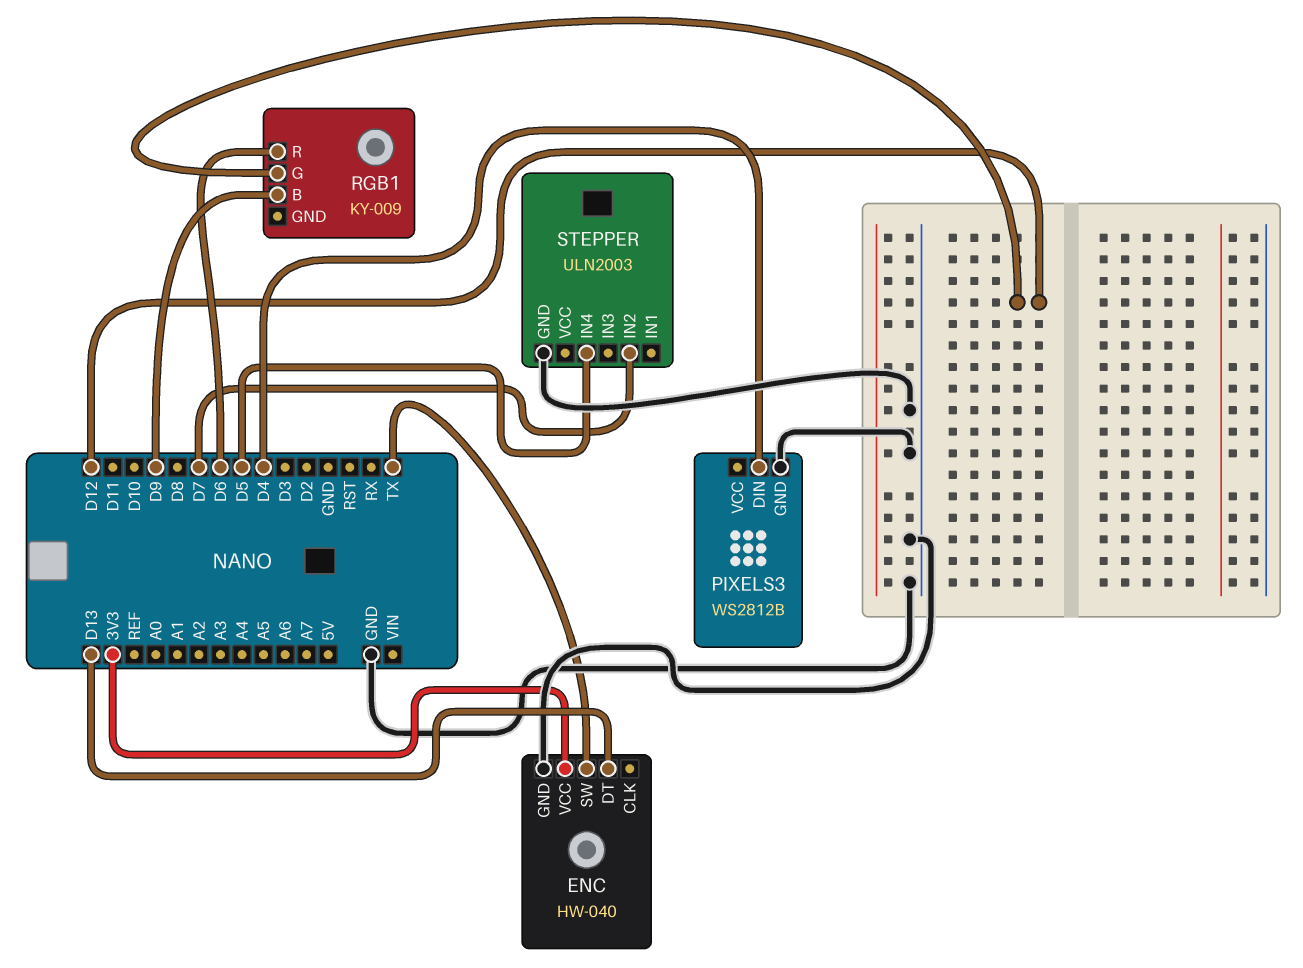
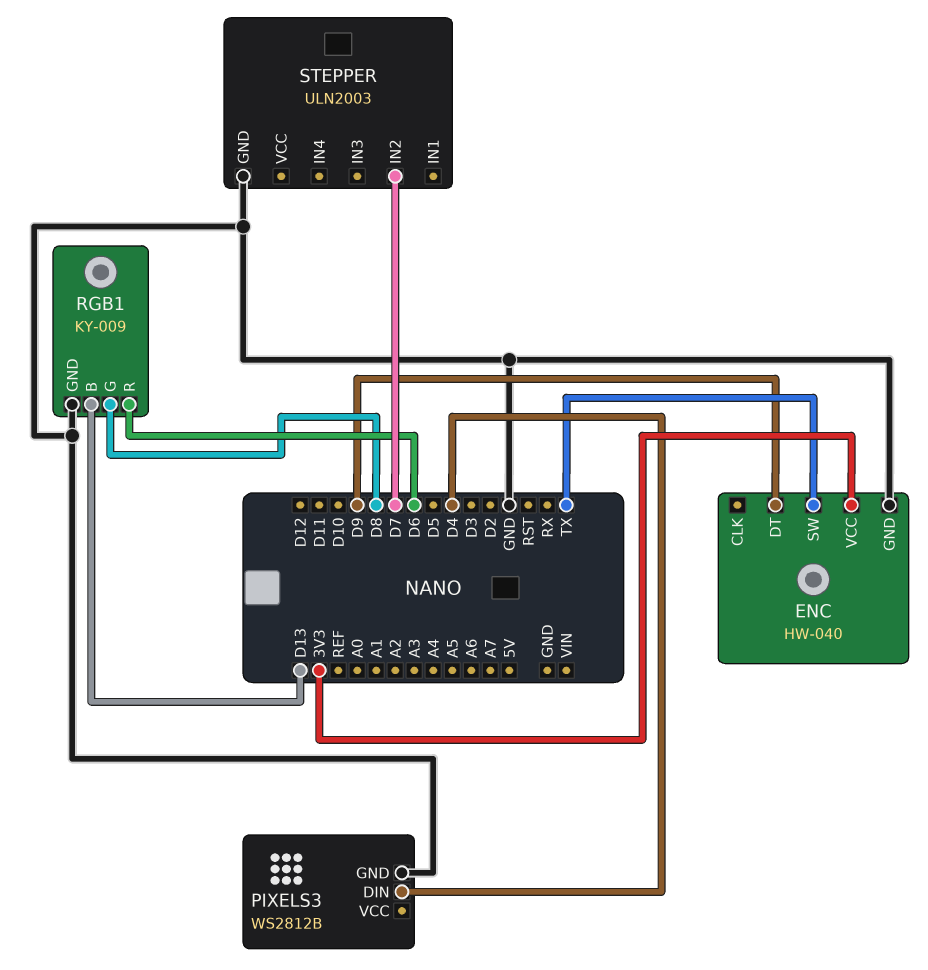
ENC pin DT: D13 -> D9
RGB1 pin B: D9 -> D13
RGB1 pin G: D12 -> D8
RGB1 pin GND: none -> GND
STEPPER pin IN4: D5 -> none

